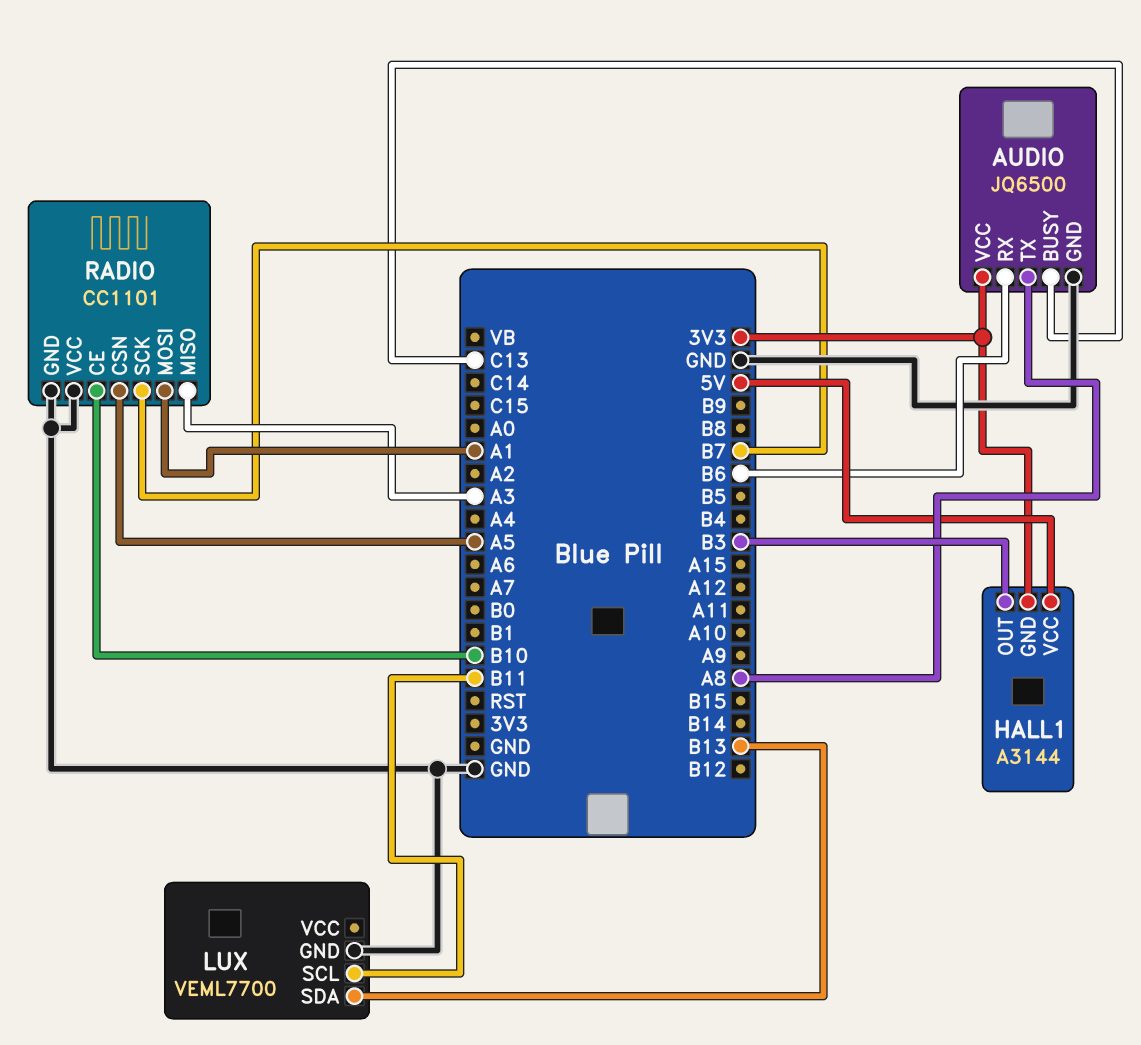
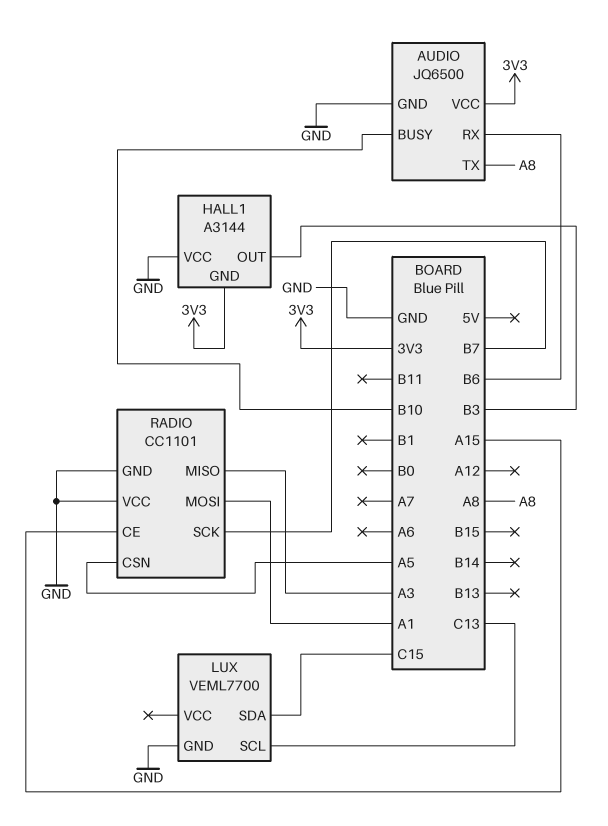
AUDIO pin BUSY: C13 -> B10
HALL1 pin VCC: 5V -> GND
LUX pin SCL: B11 -> C13
LUX pin SDA: B13 -> C15
RADIO pin CE: B10 -> A15

